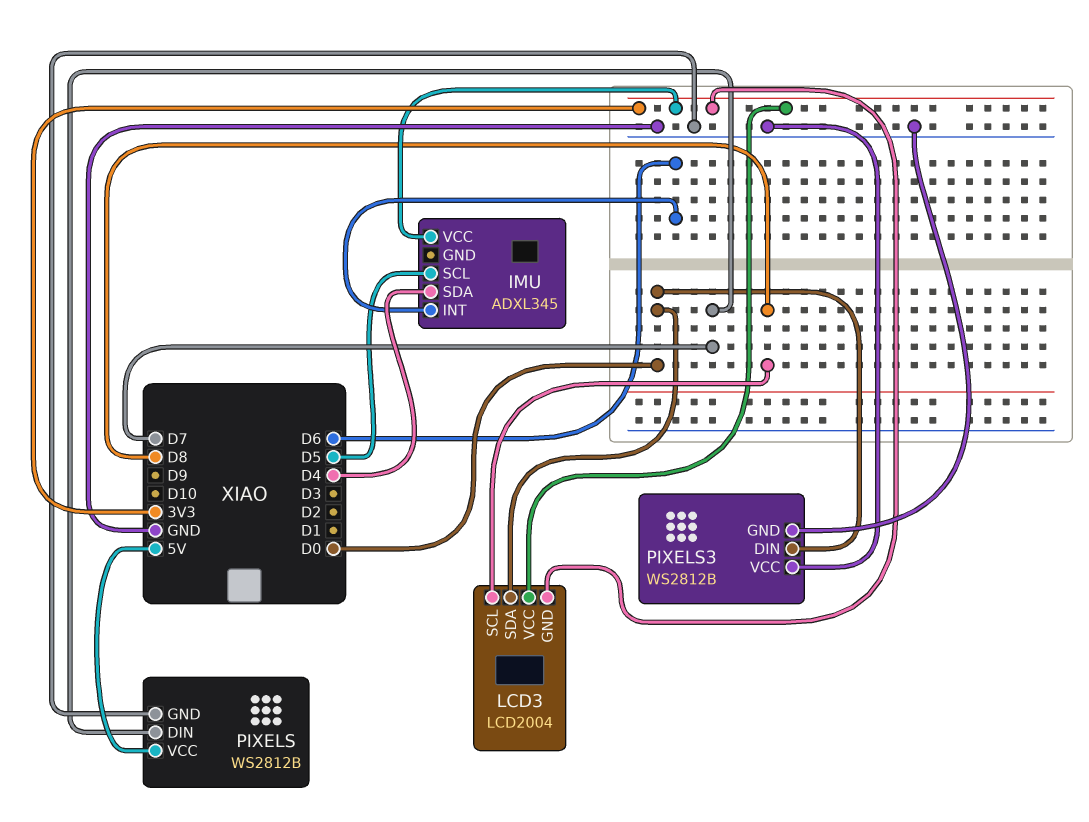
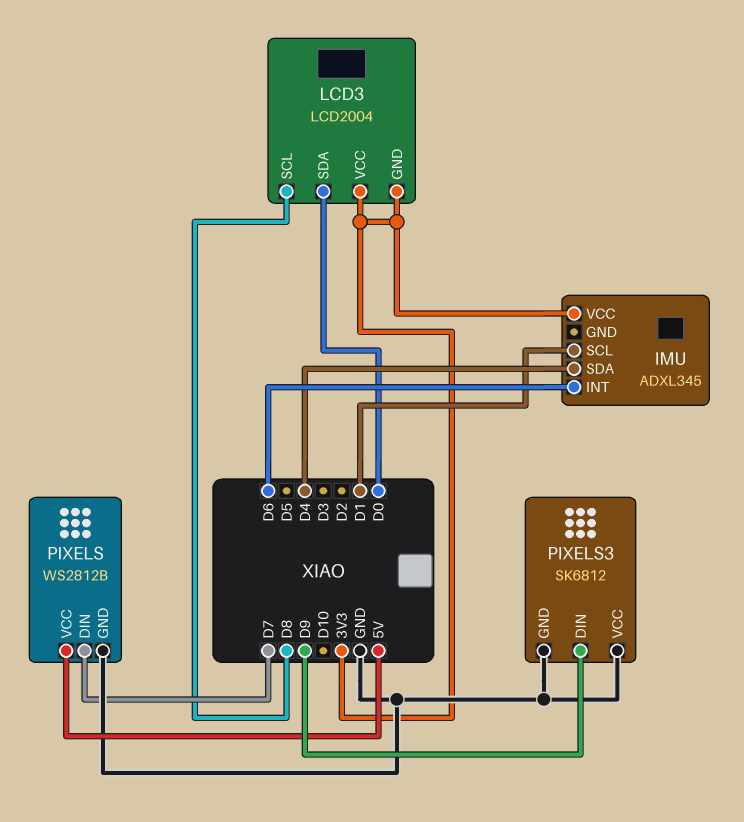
IMU pin SCL: D5 -> D1
PIXELS3: WS2812B -> SK6812
PIXELS3 pin DIN: D0 -> D9

